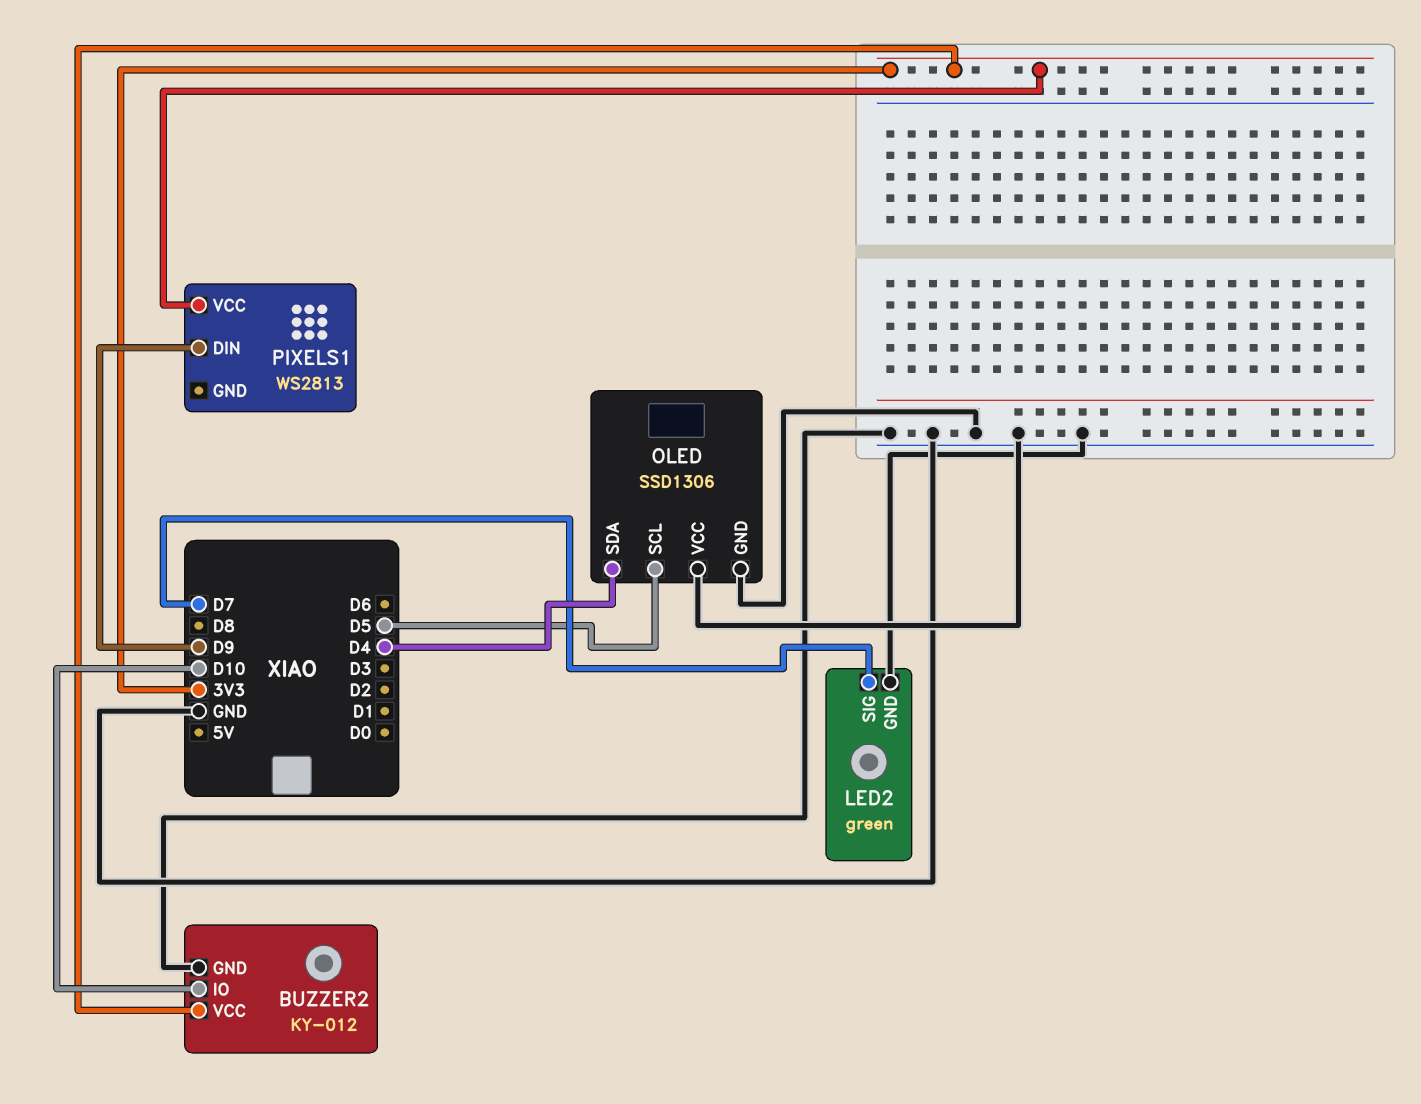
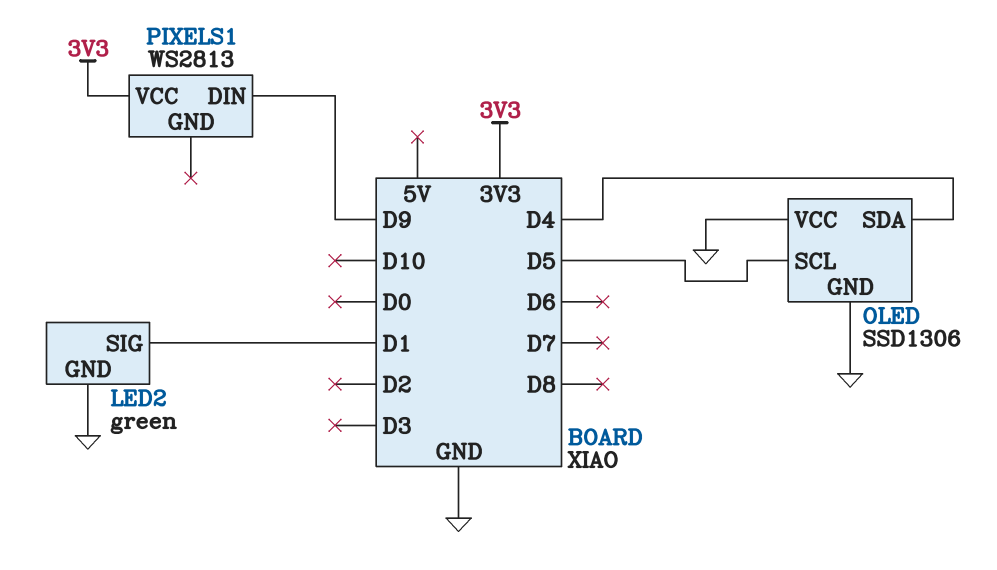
BUZZER2: KY-012 -> none
BUZZER2 pin GND: GND -> none
BUZZER2 pin IO: D10 -> none
BUZZER2 pin VCC: 3V3 -> none
LED2 pin SIG: D7 -> D1

